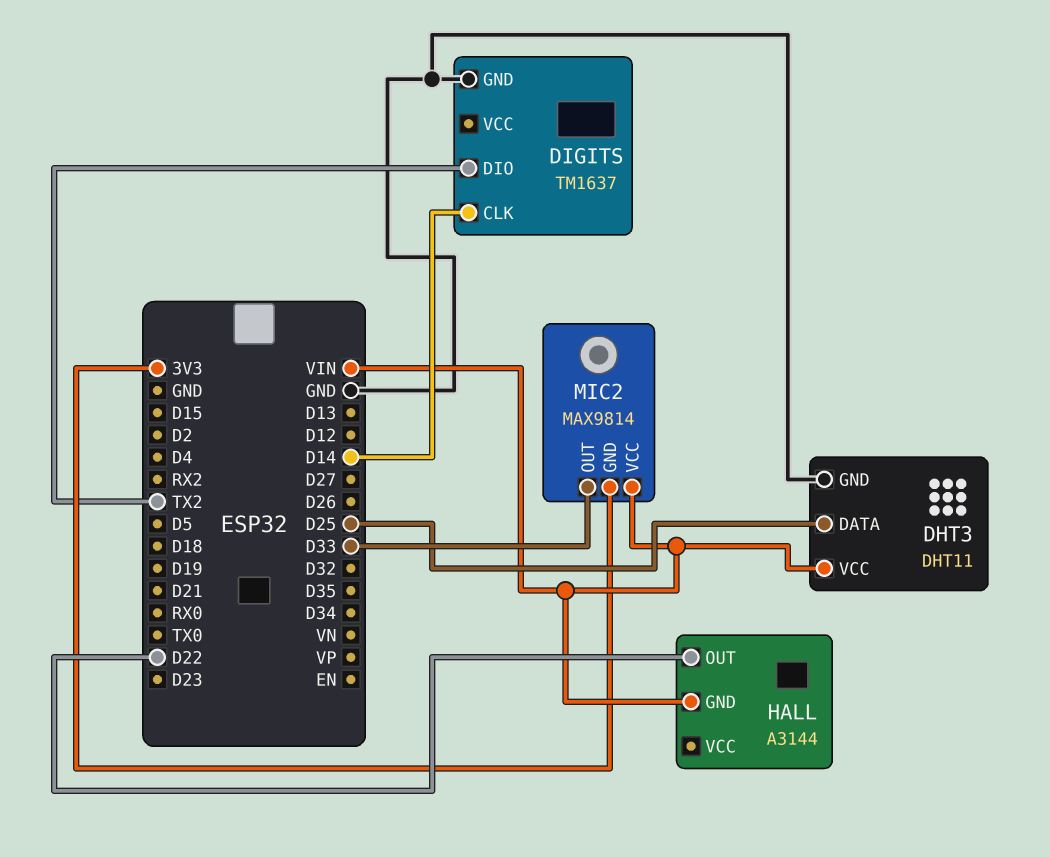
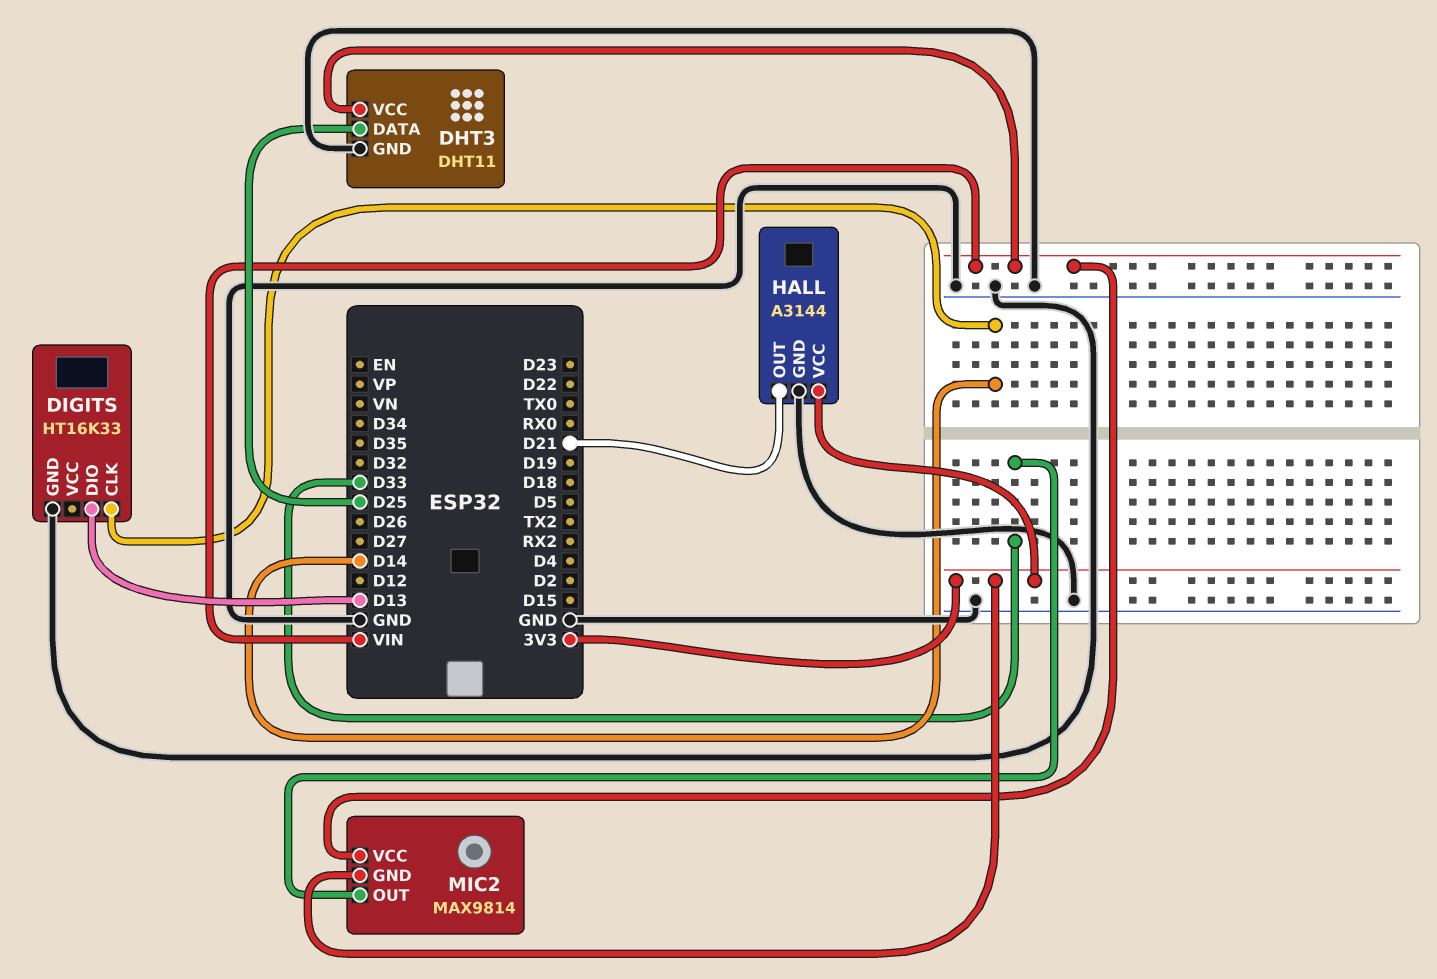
DIGITS: TM1637 -> HT16K33
DIGITS pin DIO: TX2 -> D13
HALL pin GND: VIN -> GND
HALL pin OUT: D22 -> D21
HALL pin VCC: none -> 3V3

